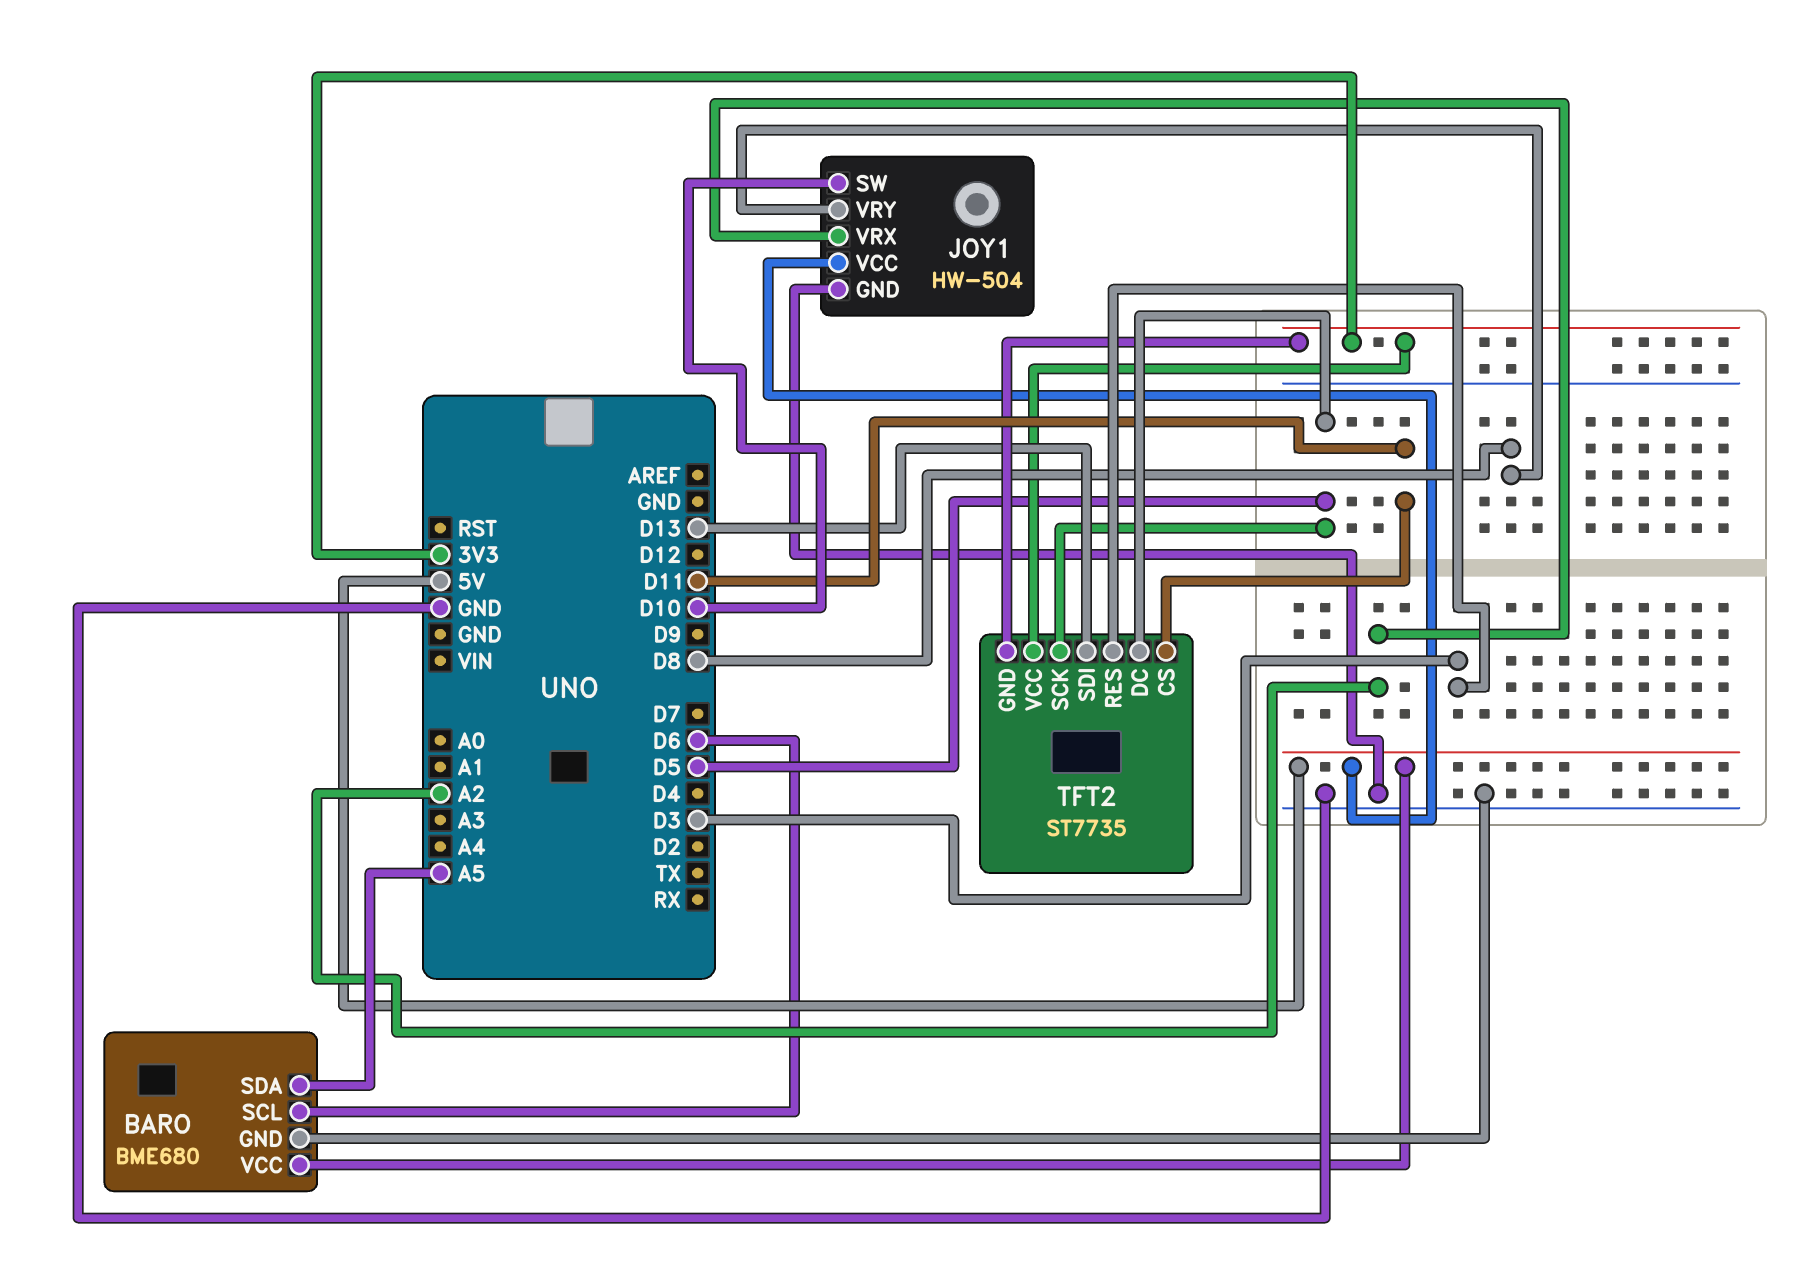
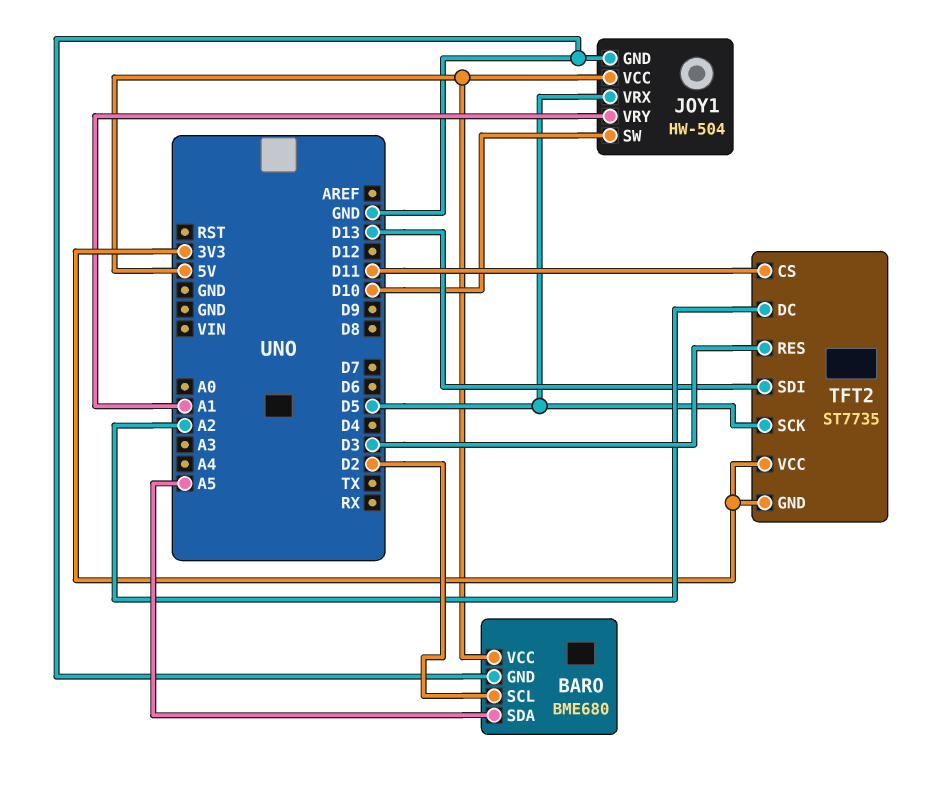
BARO pin SCL: D6 -> D2
JOY1 pin VRX: A2 -> D5
JOY1 pin VRY: D8 -> A1
TFT2 pin DC: D5 -> A2

